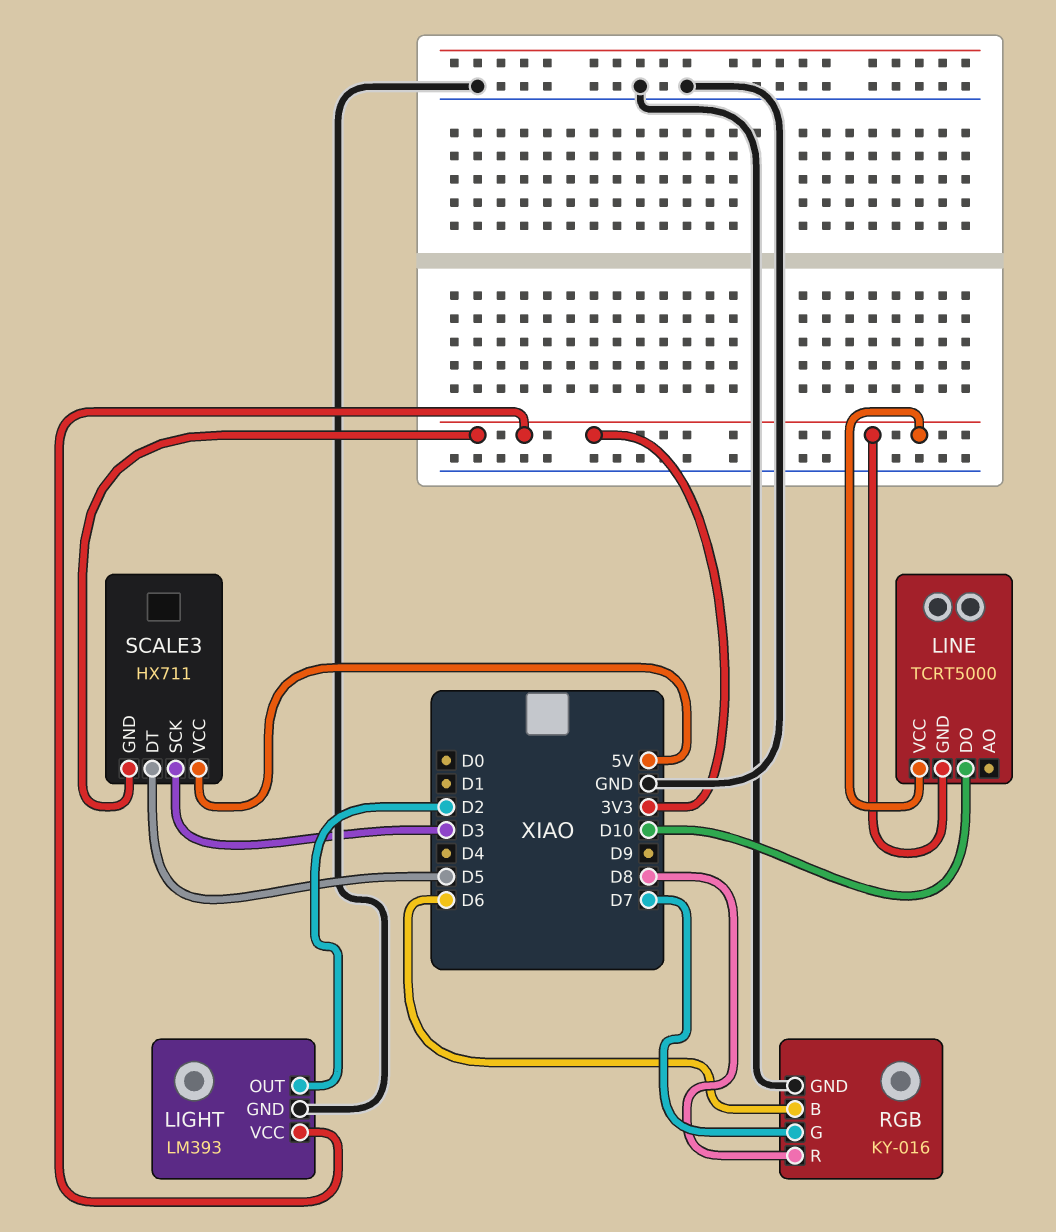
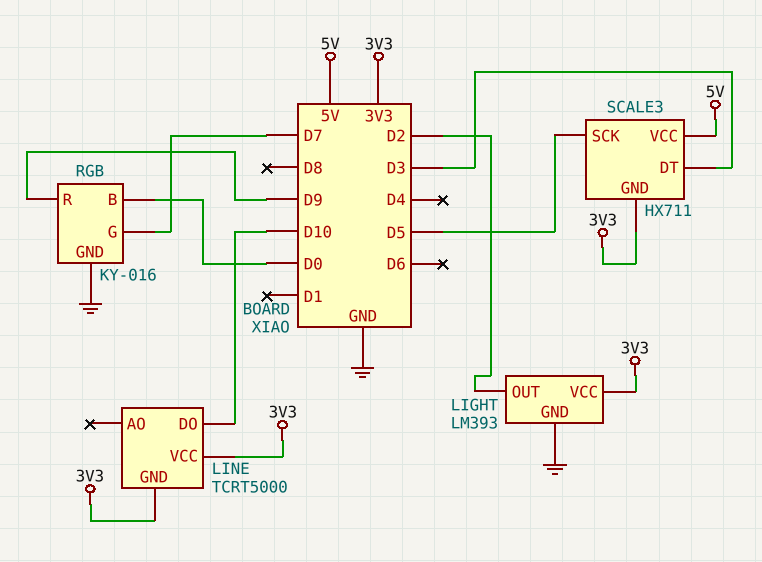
RGB pin B: D6 -> D0
RGB pin R: D8 -> D9
SCALE3 pin DT: D5 -> D3
SCALE3 pin SCK: D3 -> D5

